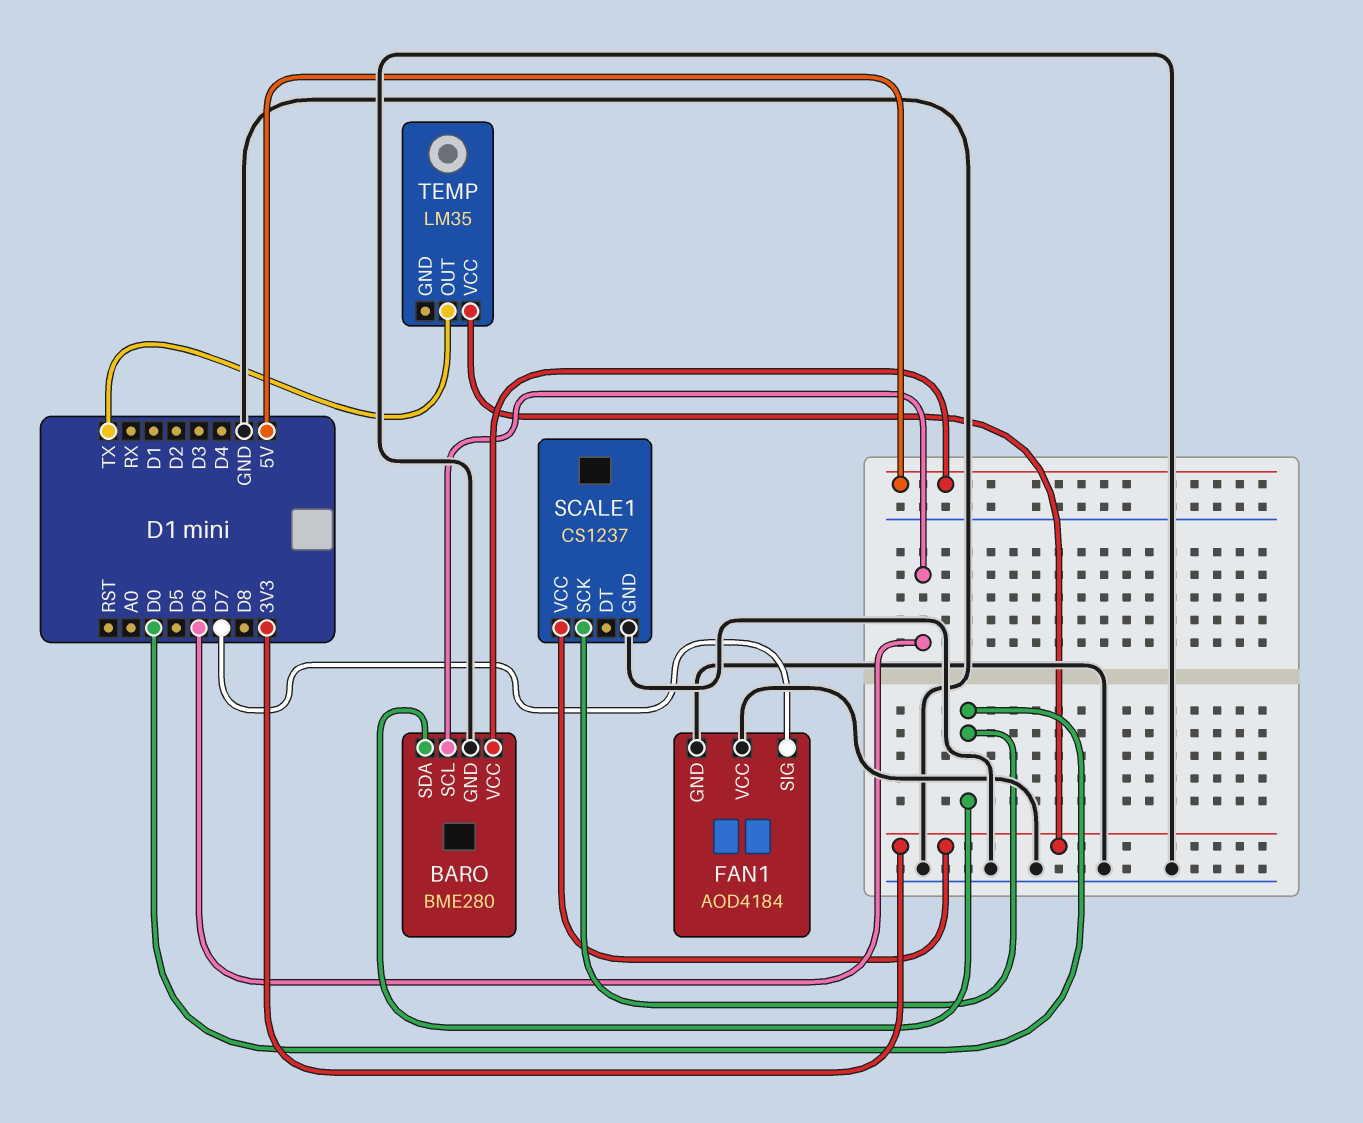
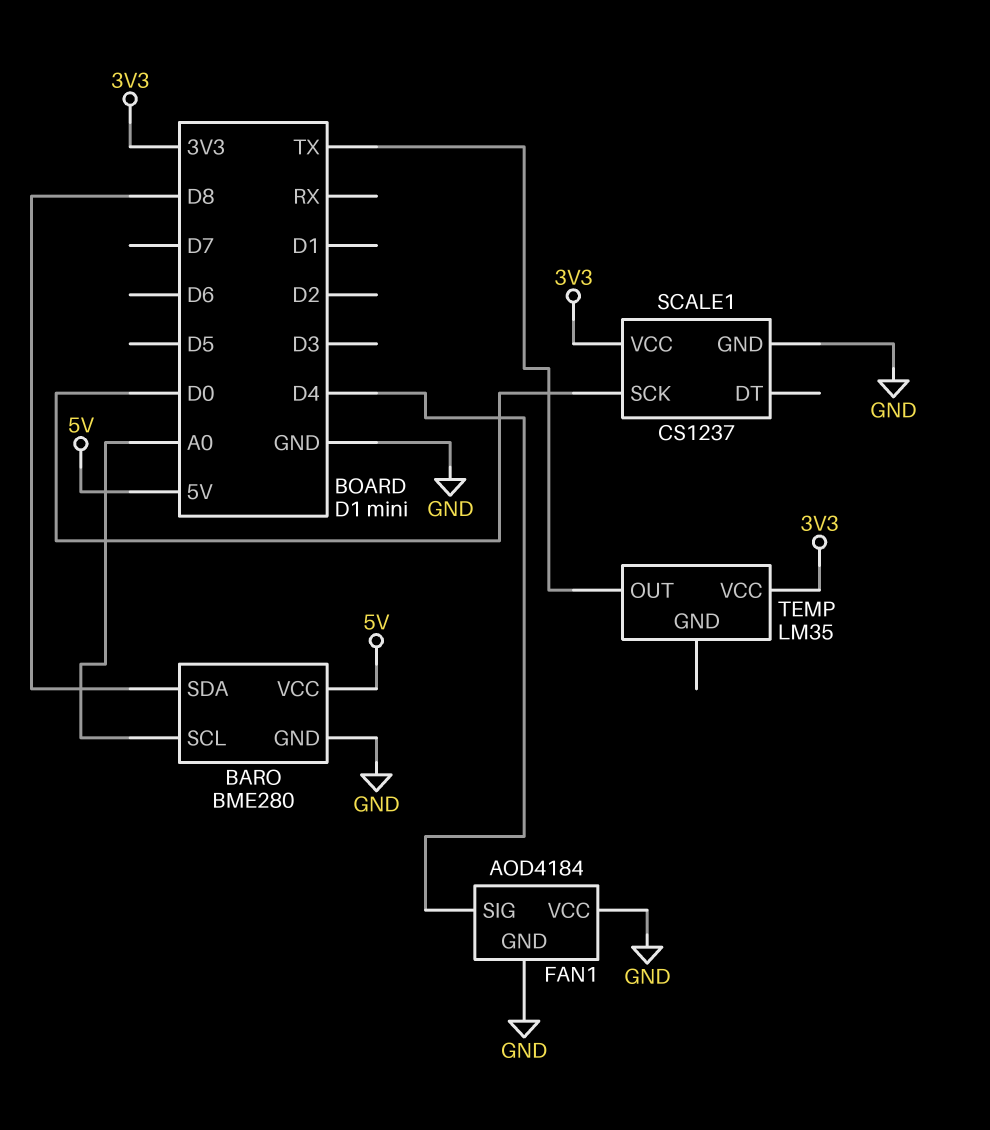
BARO pin SCL: D6 -> A0
BARO pin SDA: D0 -> D8
FAN1 pin SIG: D7 -> D4

